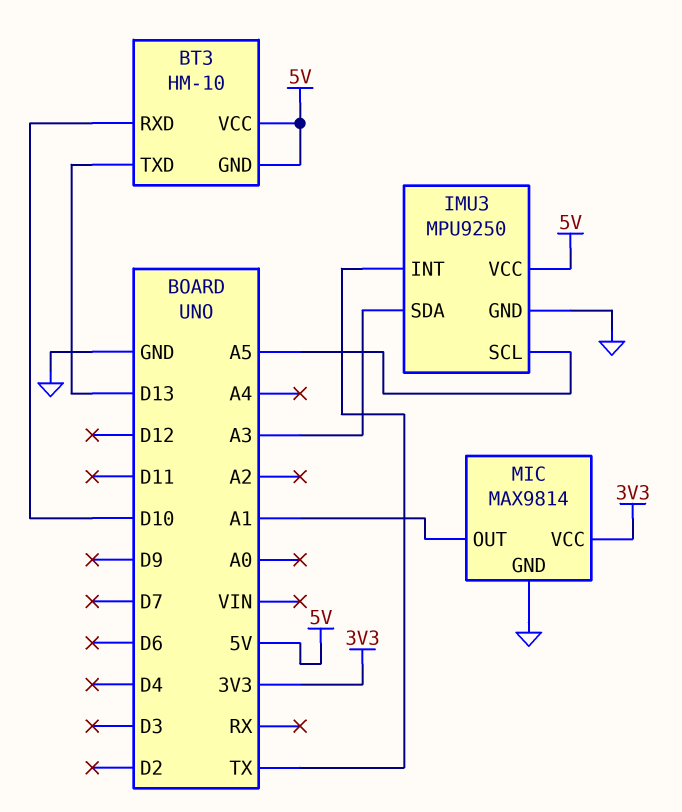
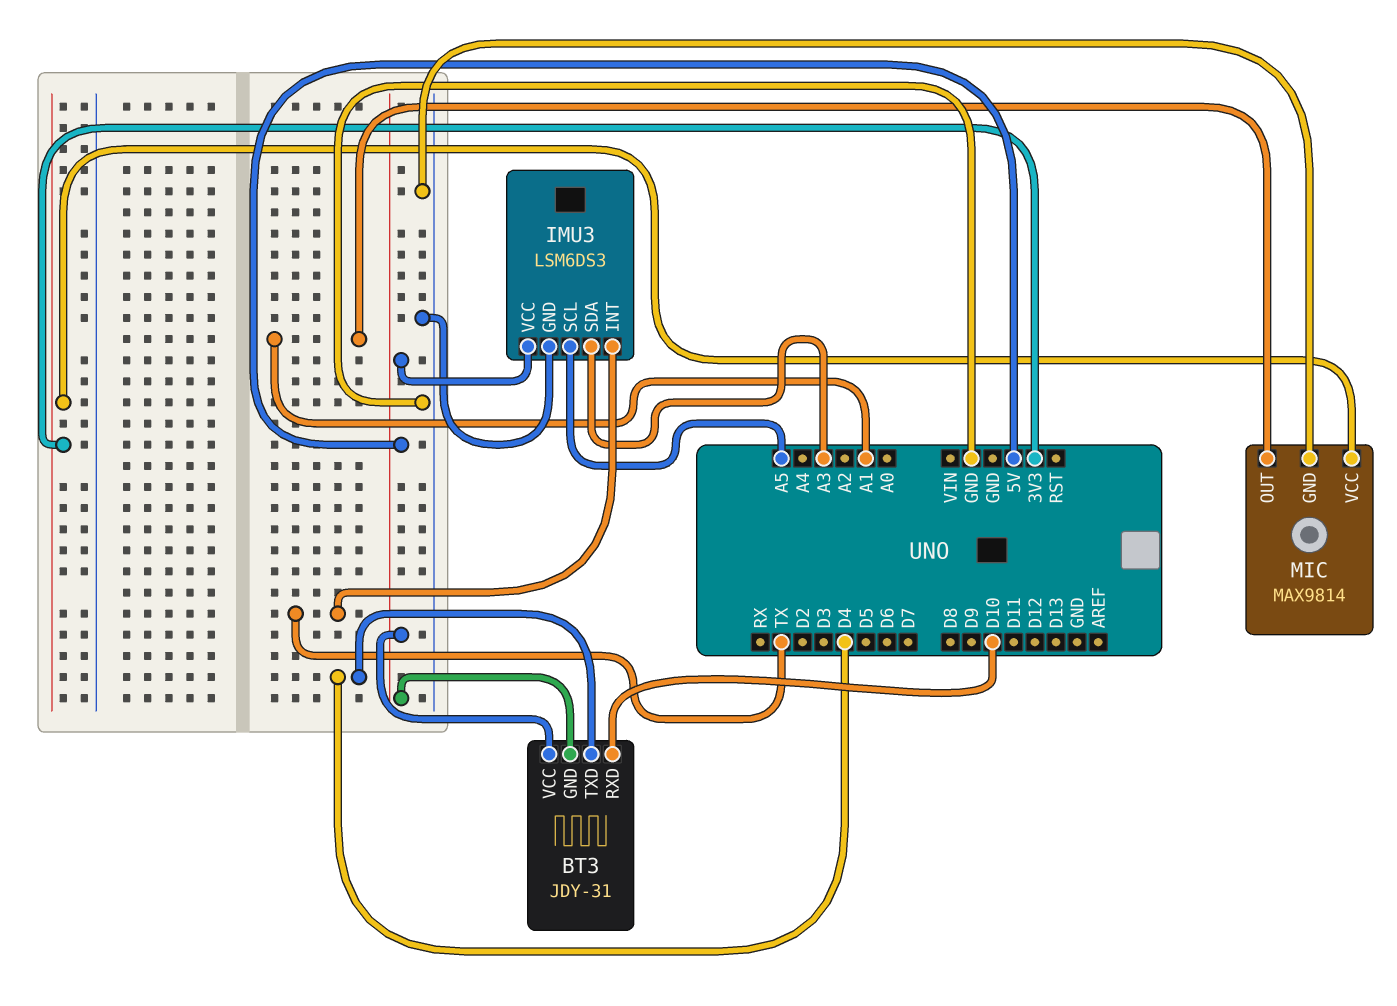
BT3: HM-10 -> JDY-31
BT3 pin TXD: D13 -> D4
IMU3: MPU9250 -> LSM6DS3

